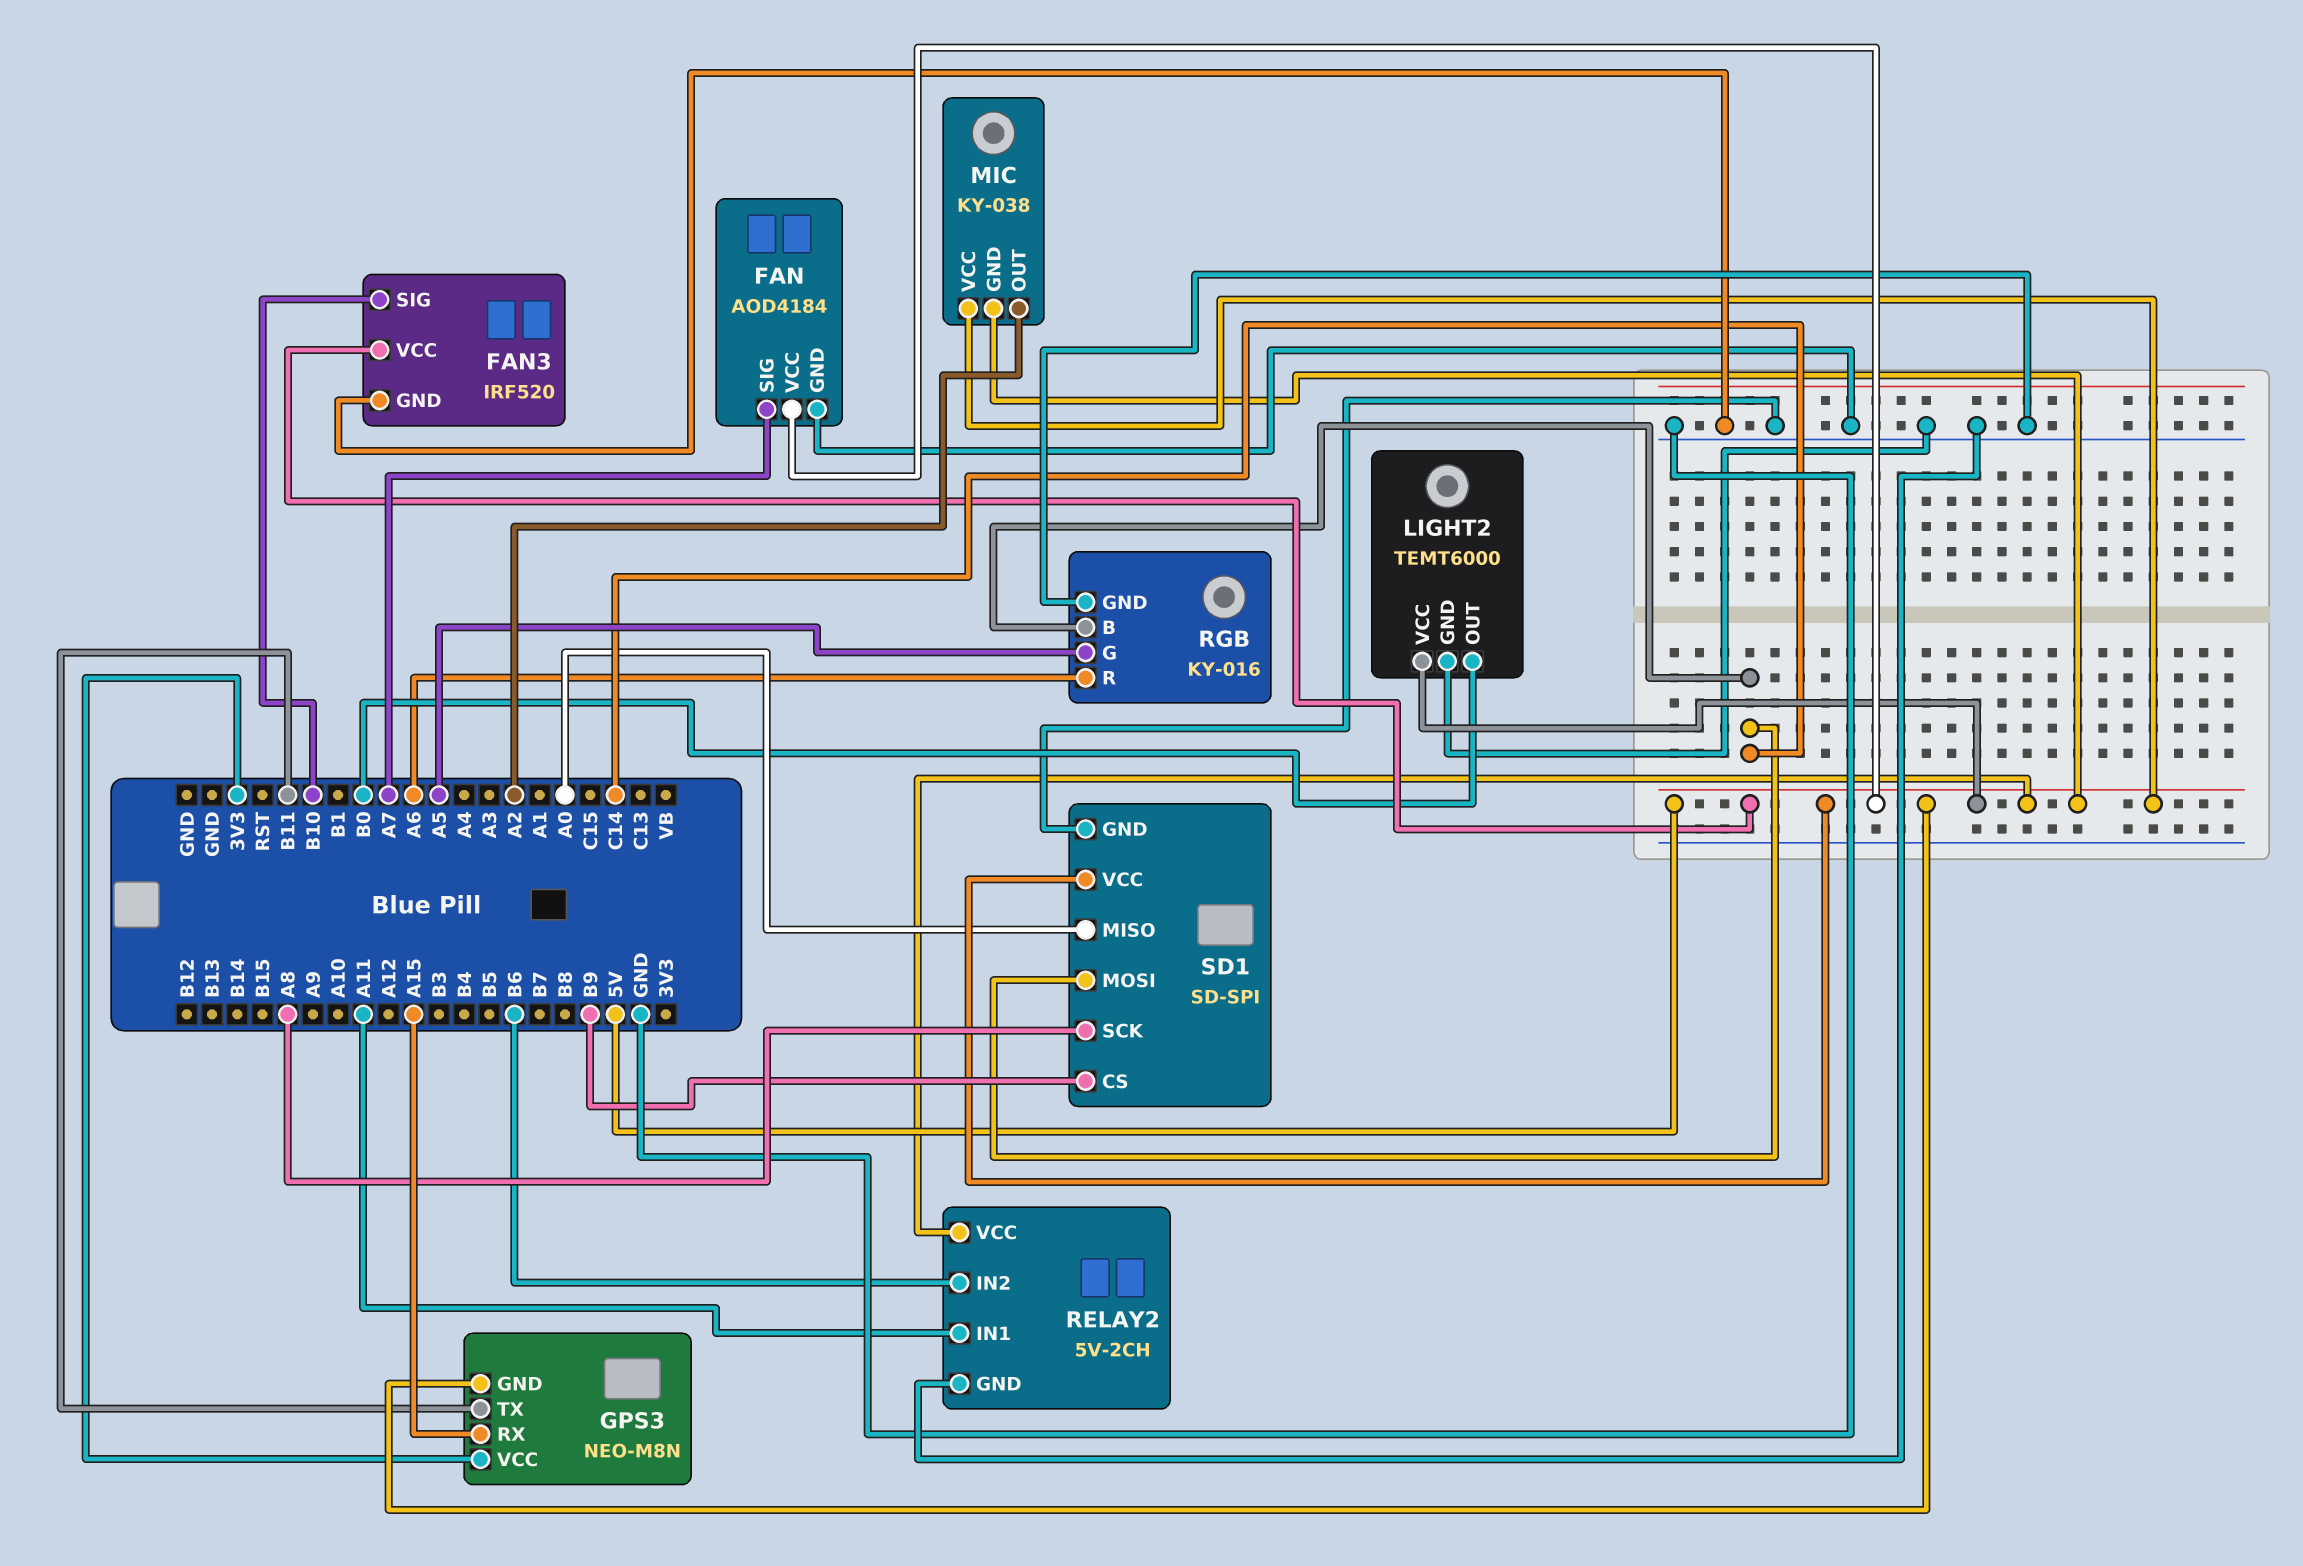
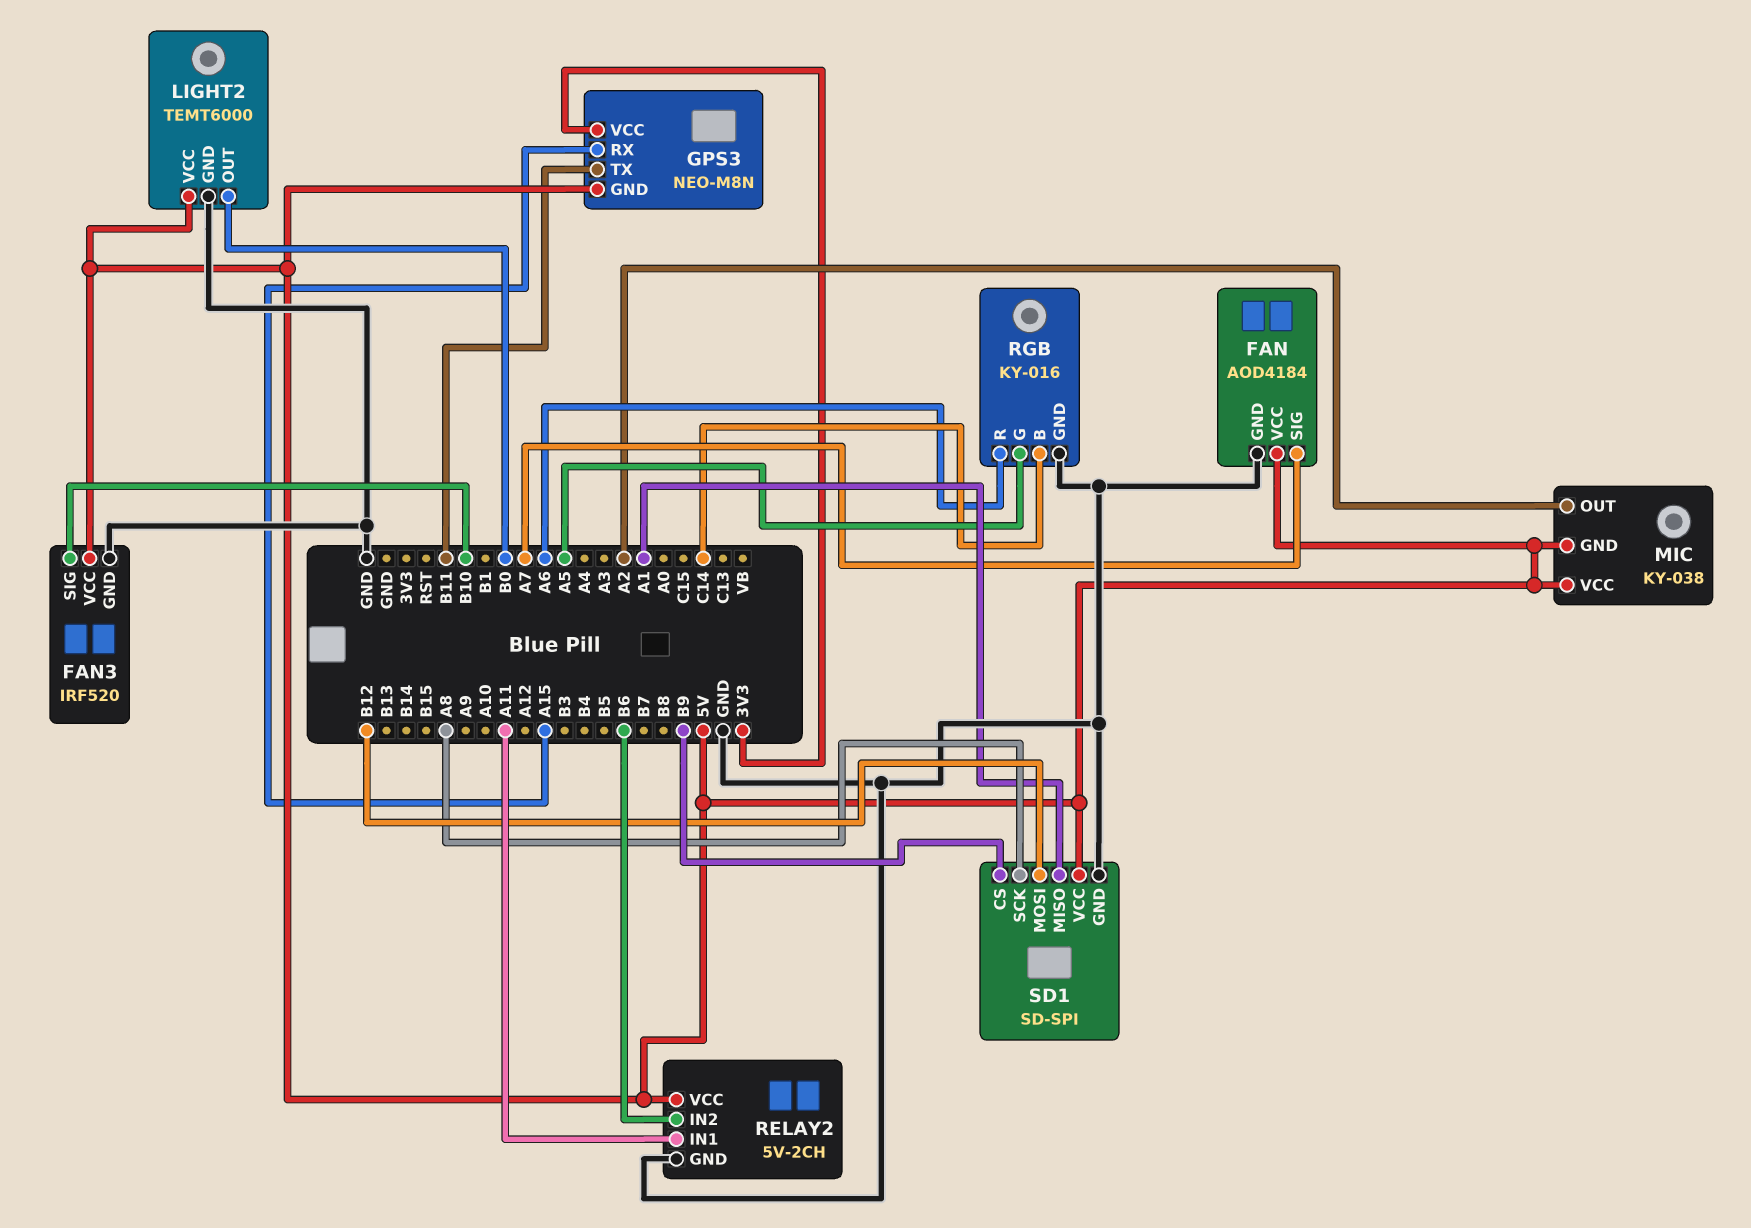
SD1 pin MISO: A0 -> A1
SD1 pin MOSI: C14 -> B12

